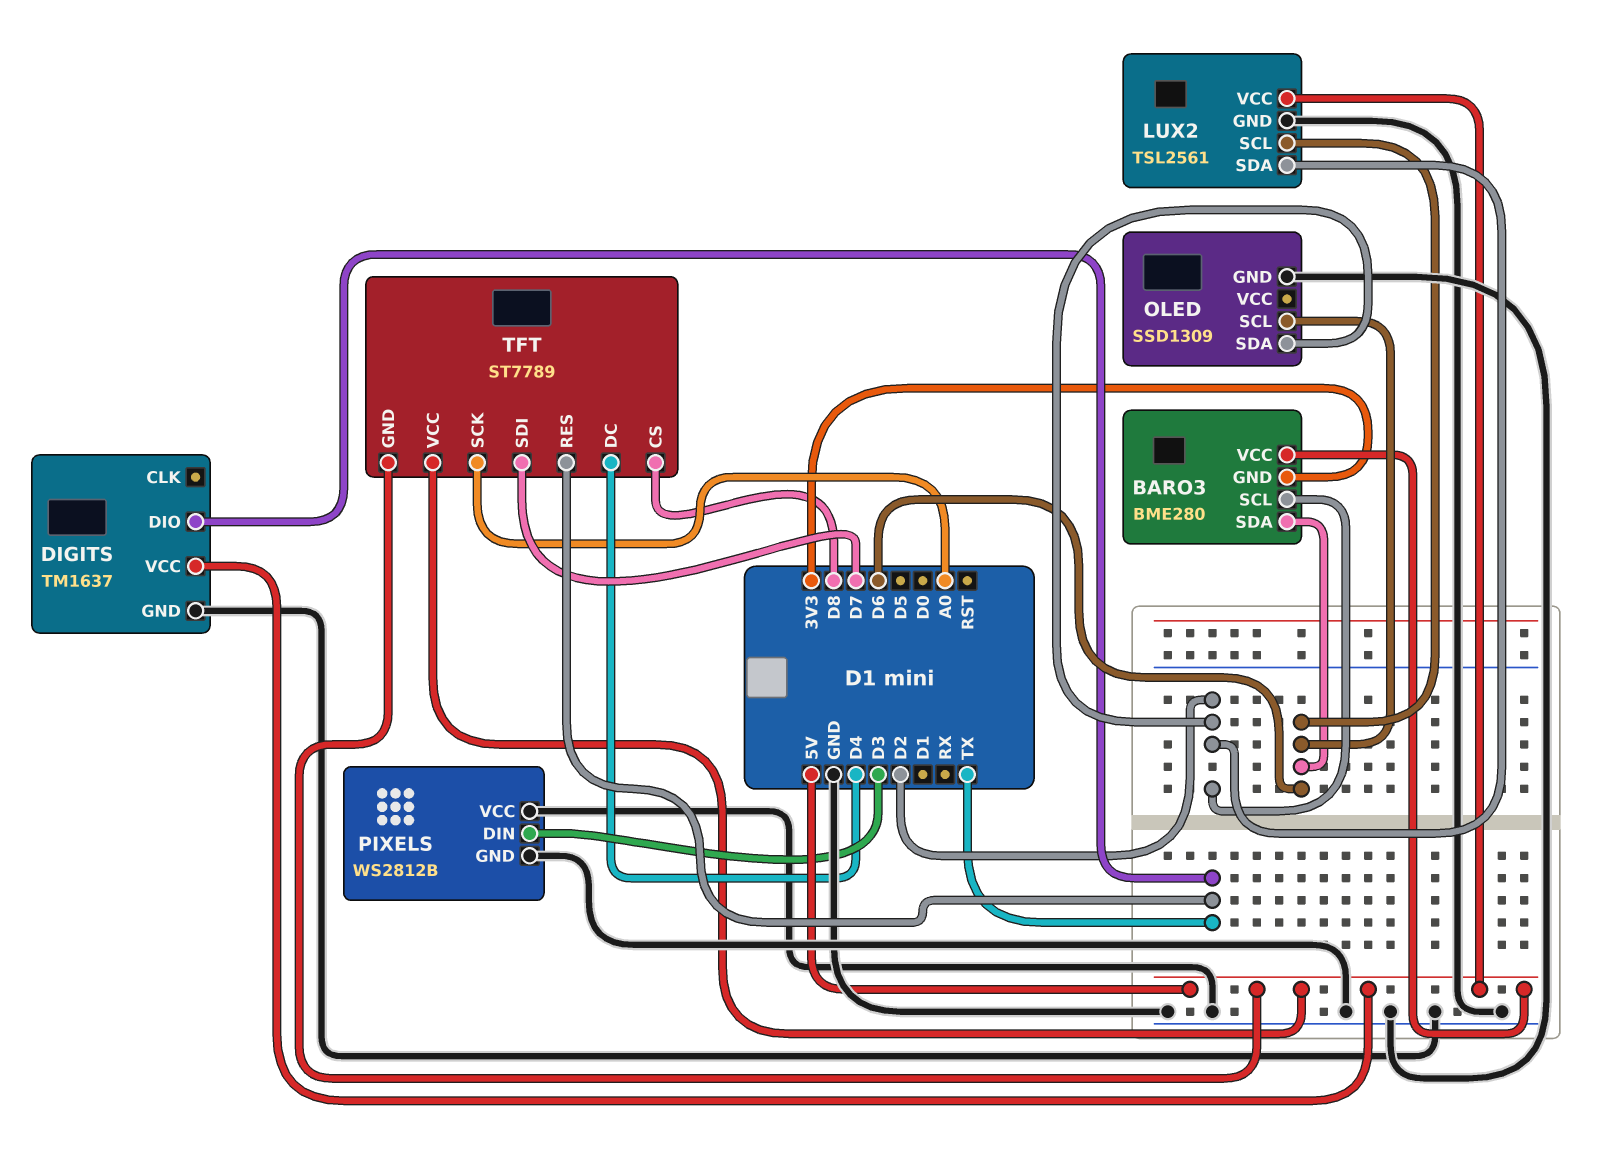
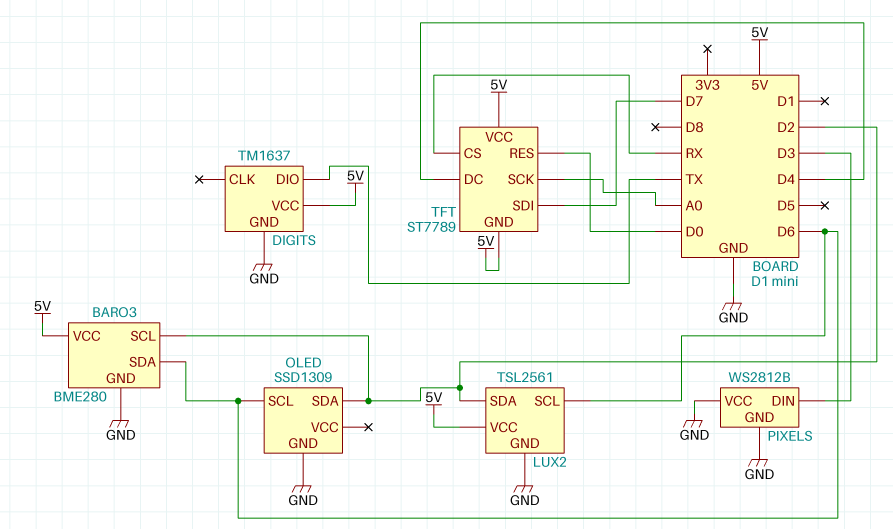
BARO3 pin GND: 3V3 -> GND
TFT pin CS: D8 -> RX
TFT pin RES: TX -> D0

